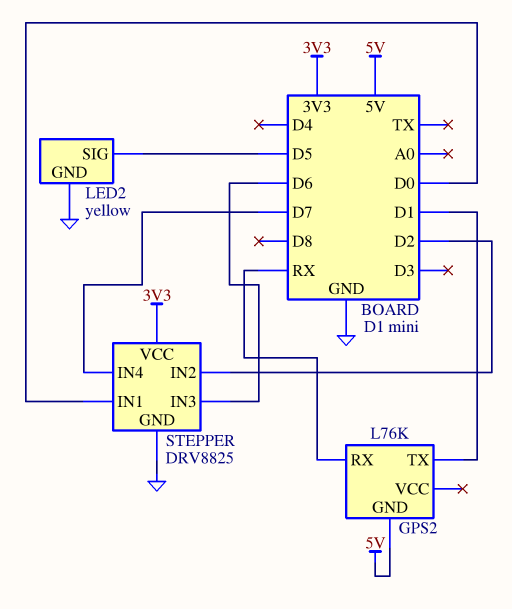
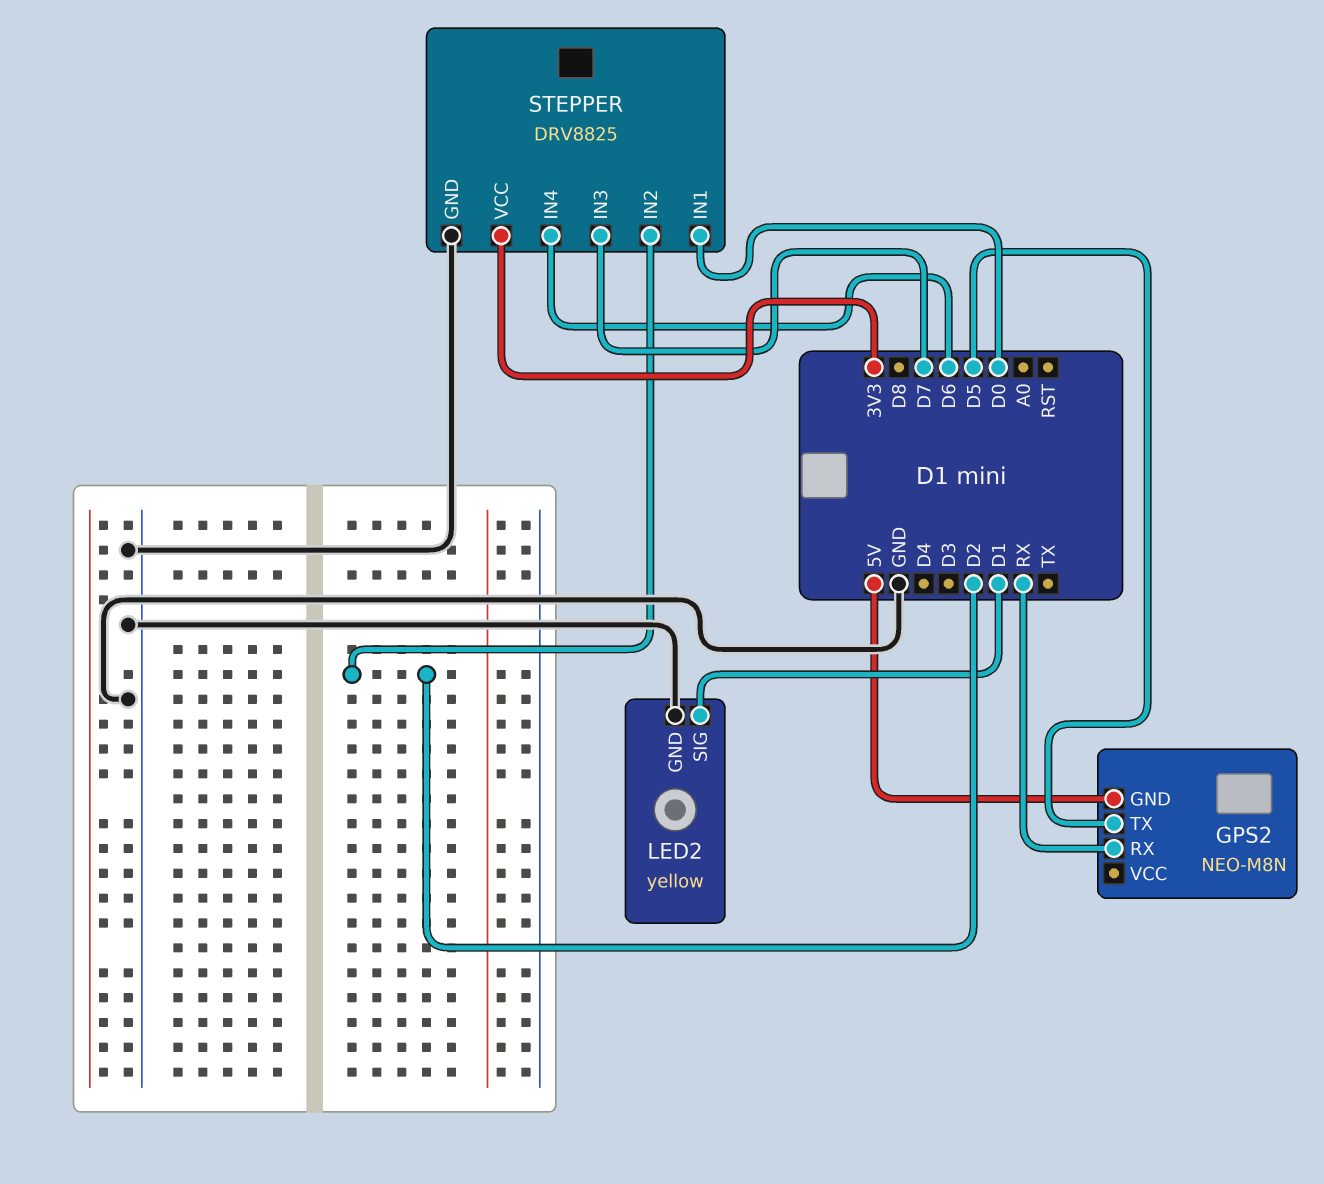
GPS2: L76K -> NEO-M8N
GPS2 pin TX: D1 -> D5
LED2 pin SIG: D5 -> D1
STEPPER pin IN3: D6 -> D7
STEPPER pin IN4: D7 -> D6

